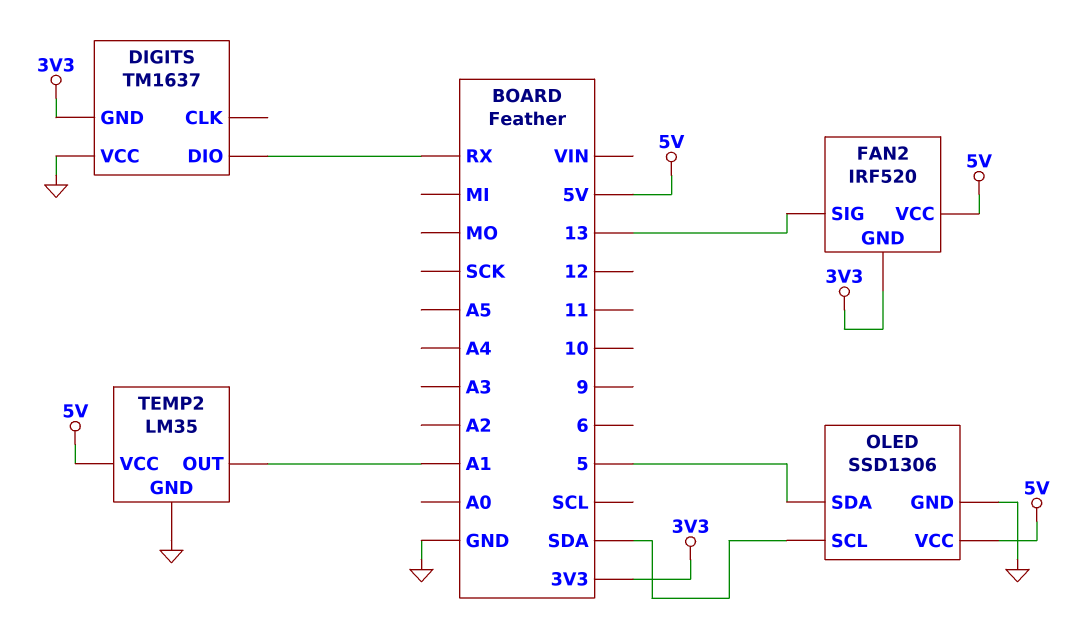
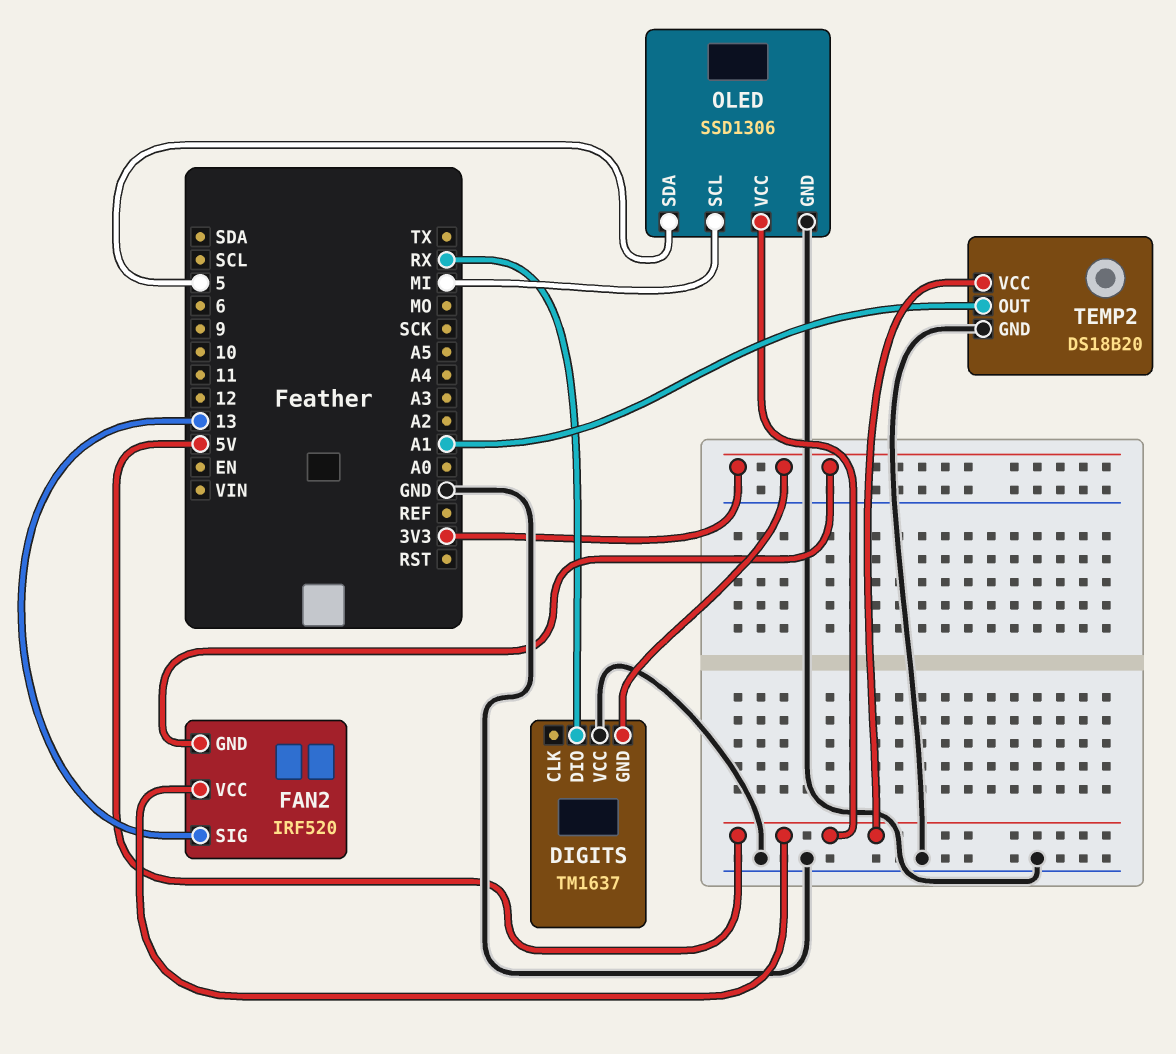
OLED pin SCL: SDA -> MI
TEMP2: LM35 -> DS18B20

